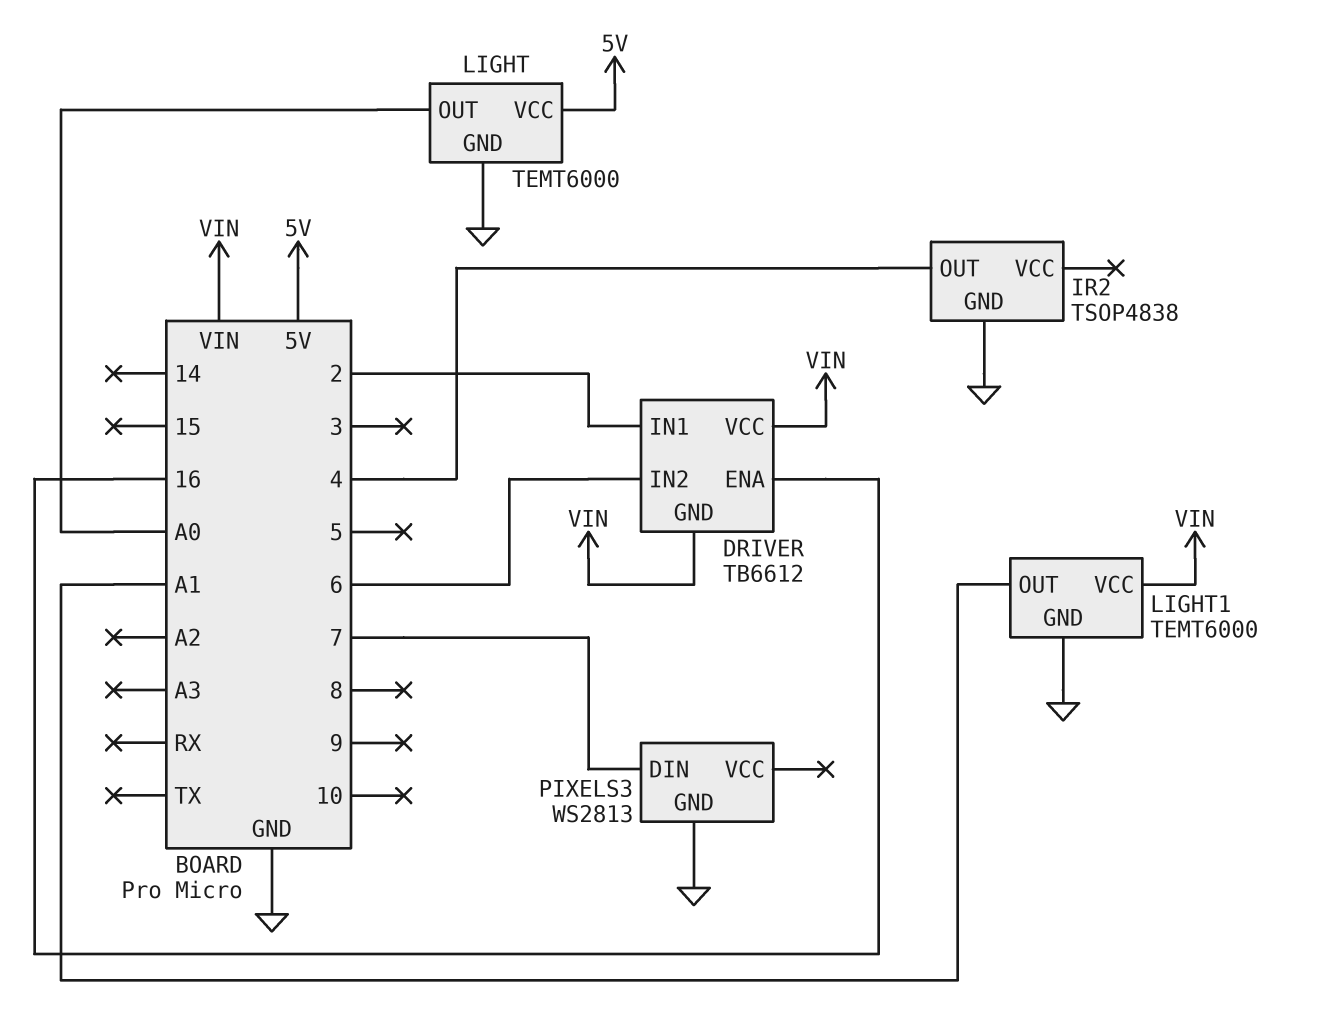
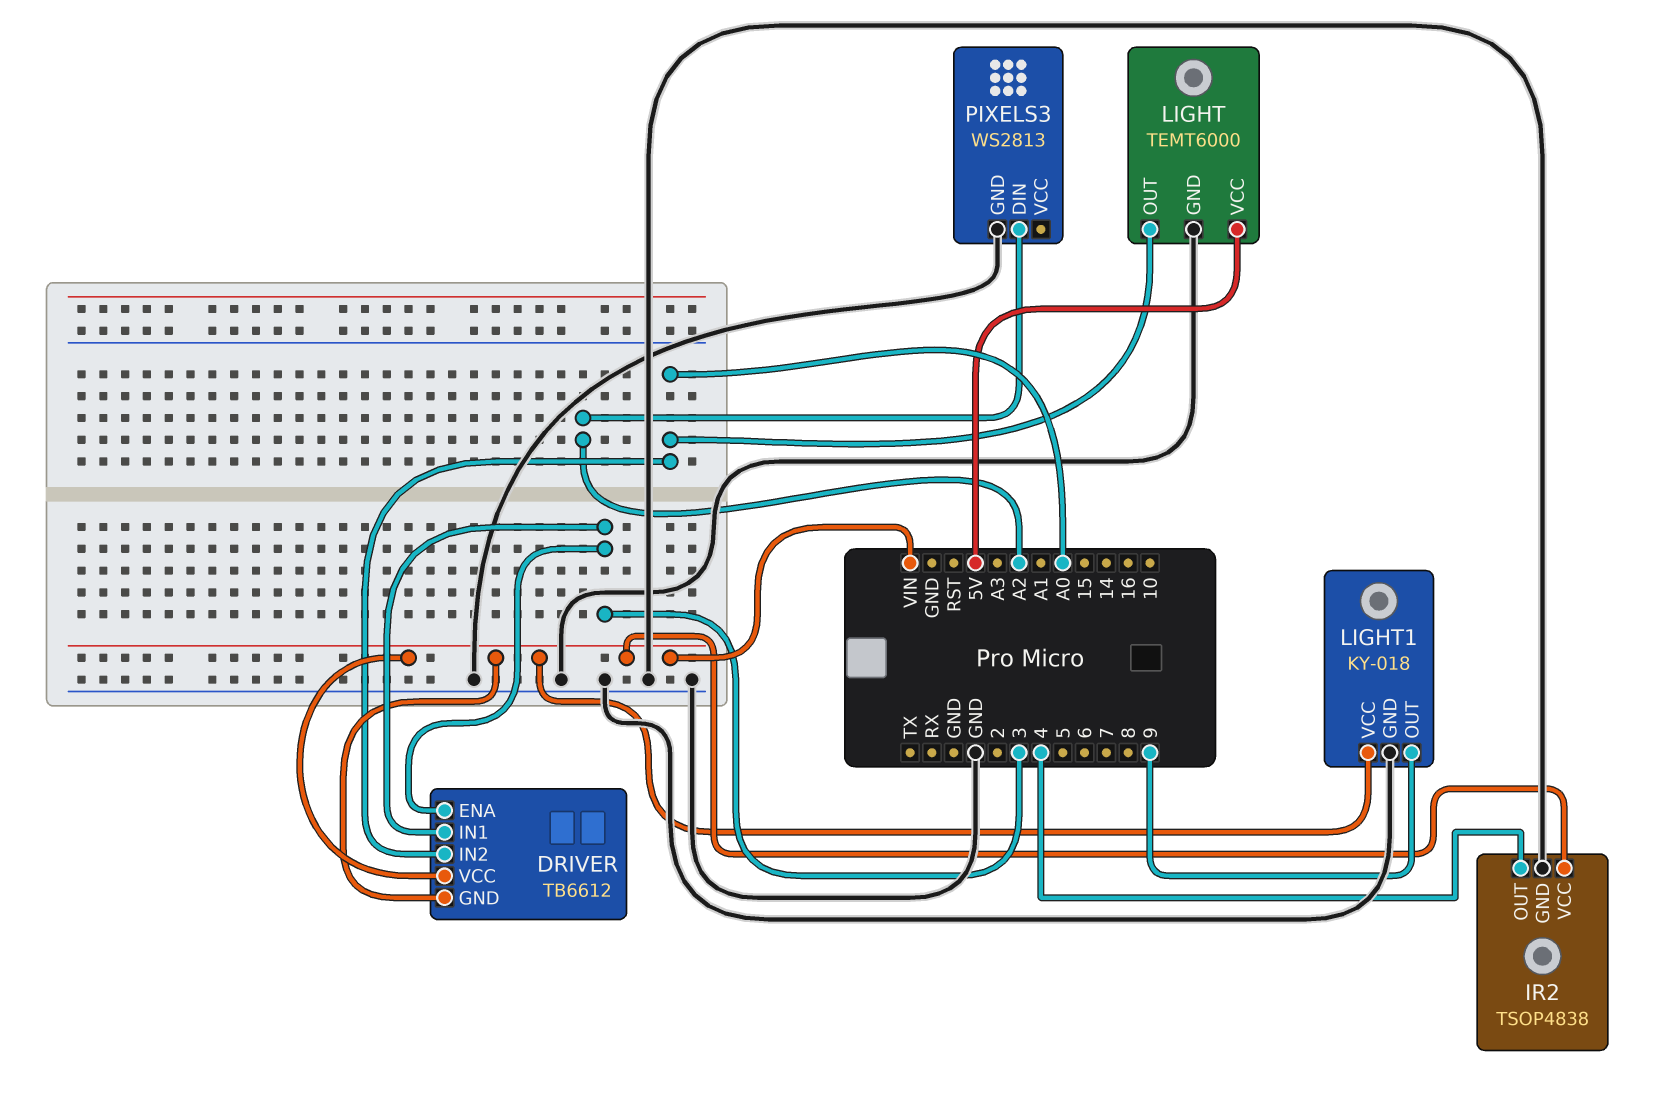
DRIVER pin ENA: 16 -> 3
DRIVER pin IN1: 2 -> 3
DRIVER pin IN2: 6 -> A0
IR2 pin VCC: none -> VIN
LIGHT1: TEMT6000 -> KY-018
LIGHT1 pin OUT: A1 -> 9
PIXELS3 pin DIN: 7 -> A2

